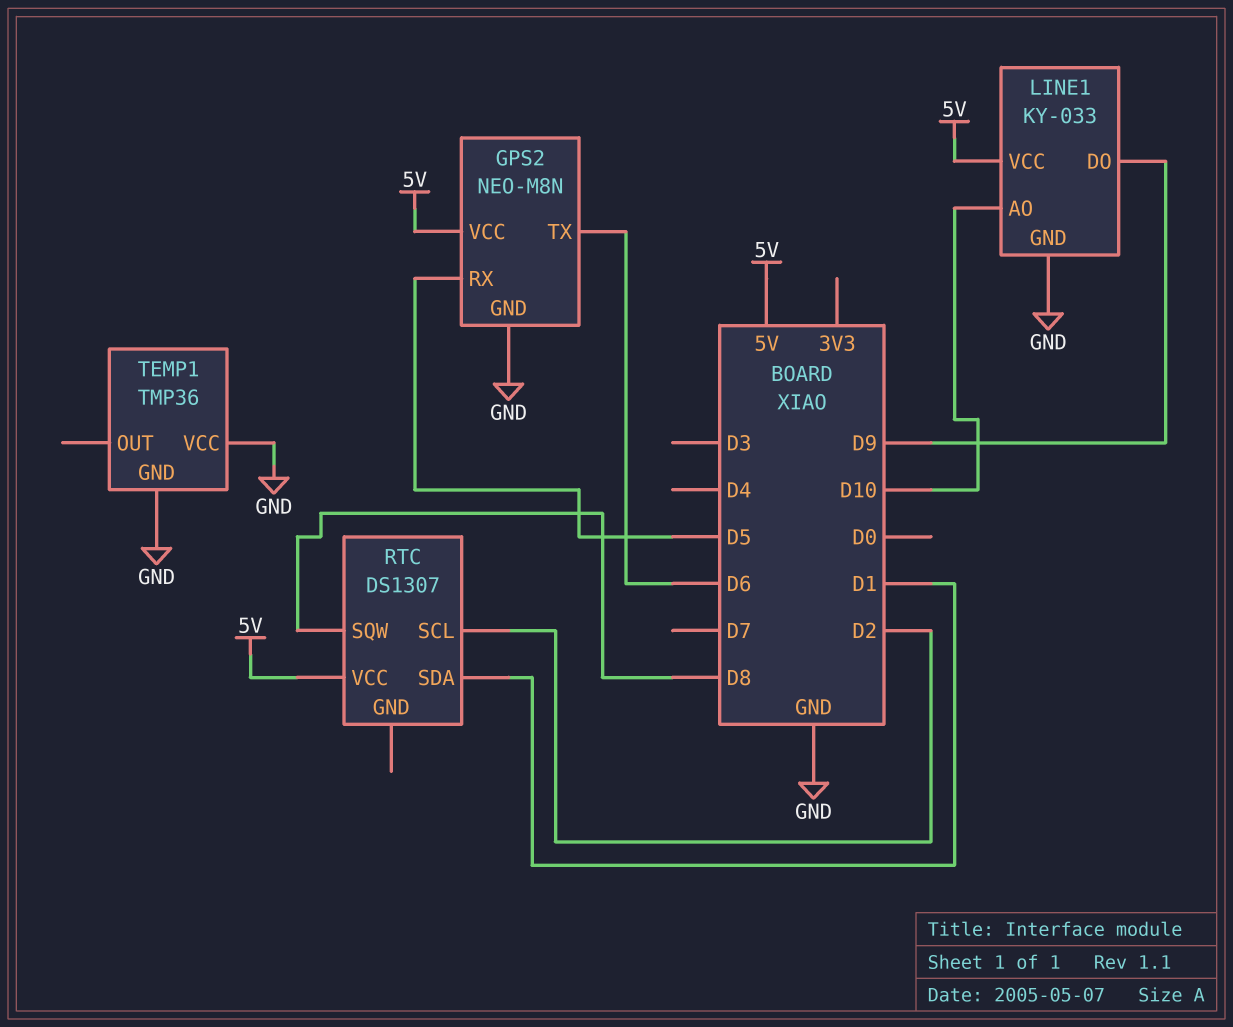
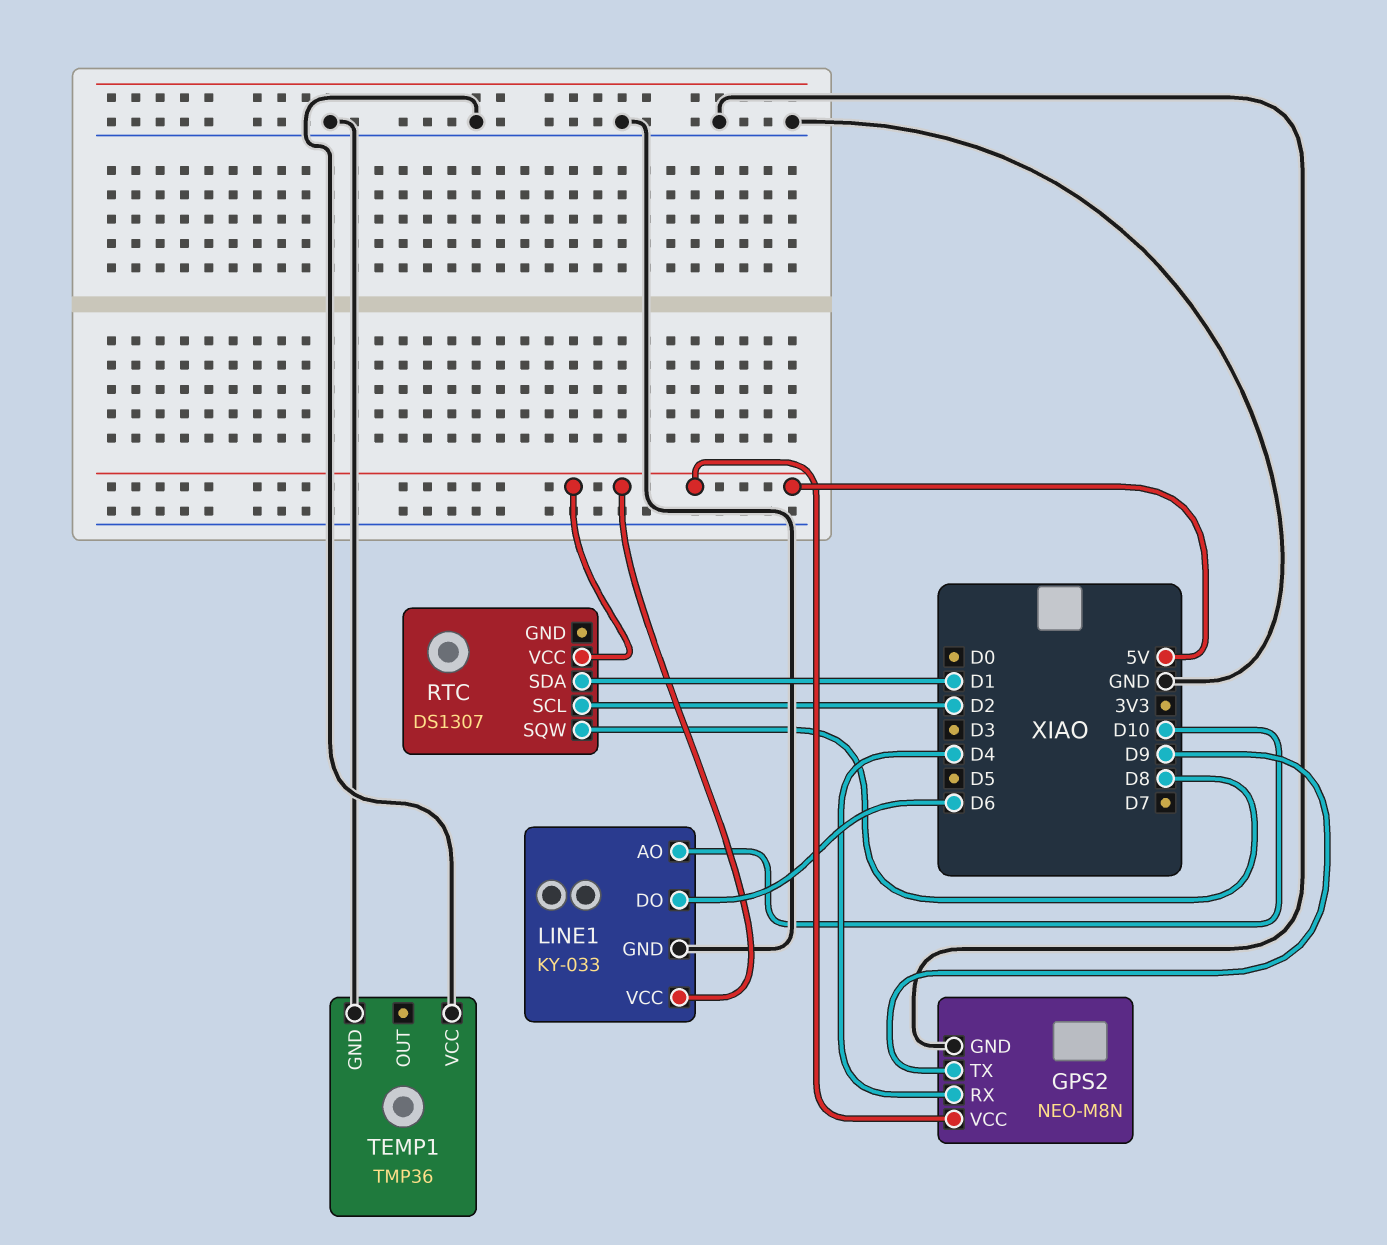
GPS2 pin RX: D5 -> D4
GPS2 pin TX: D6 -> D9
LINE1 pin DO: D9 -> D6

